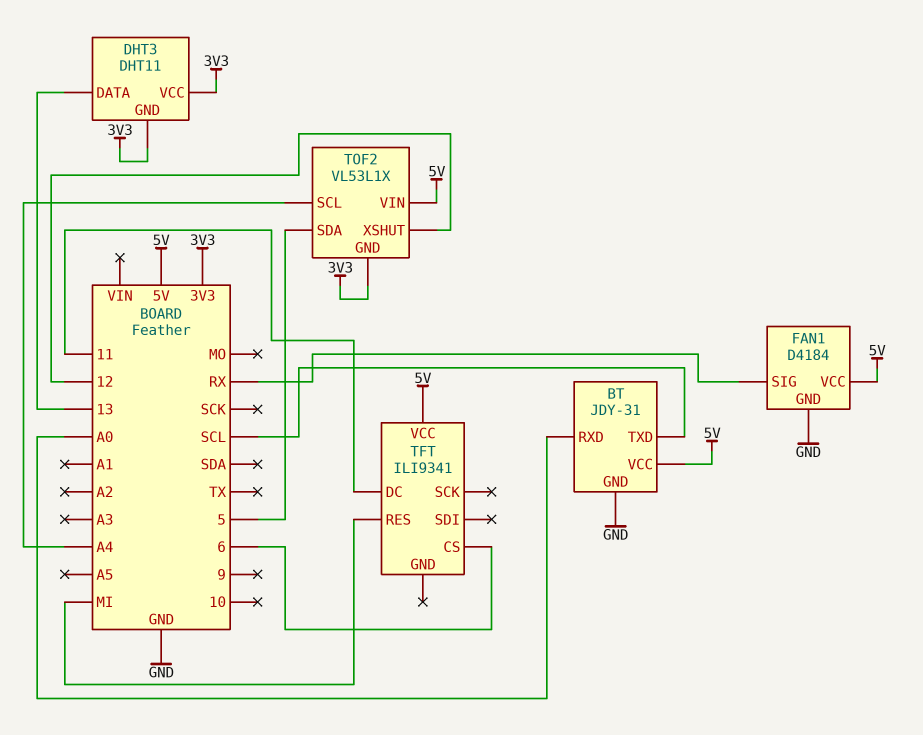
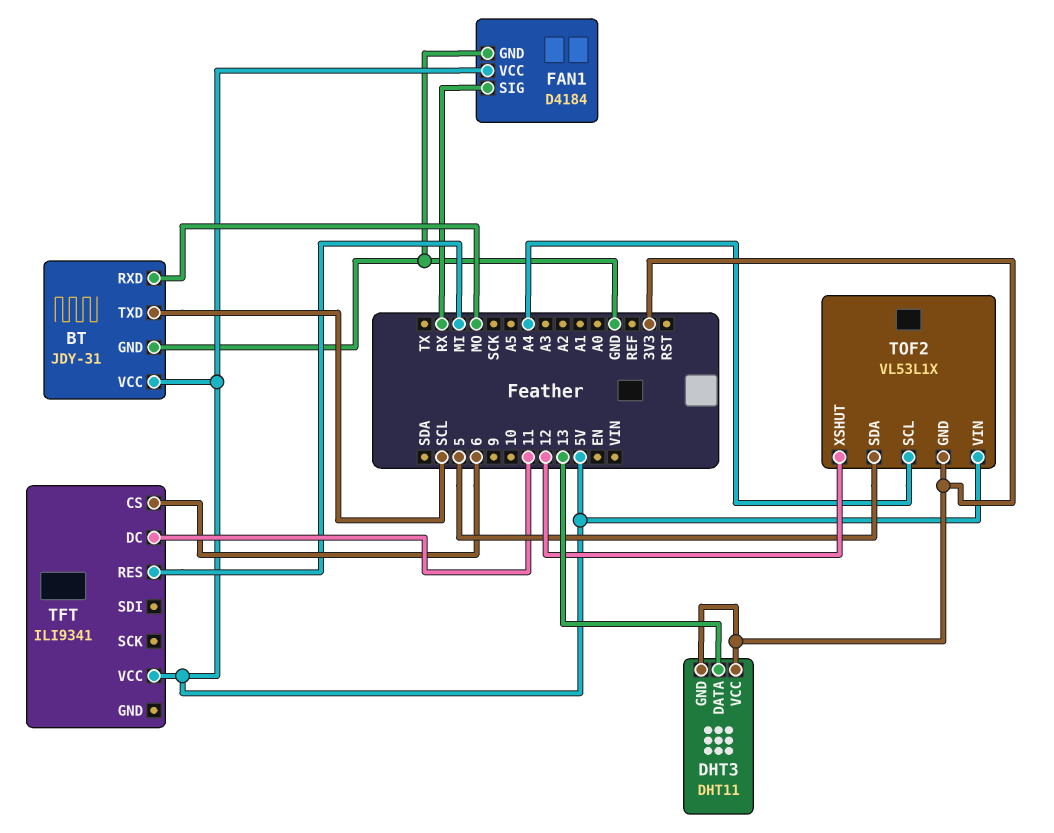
BT pin RXD: A0 -> MO

